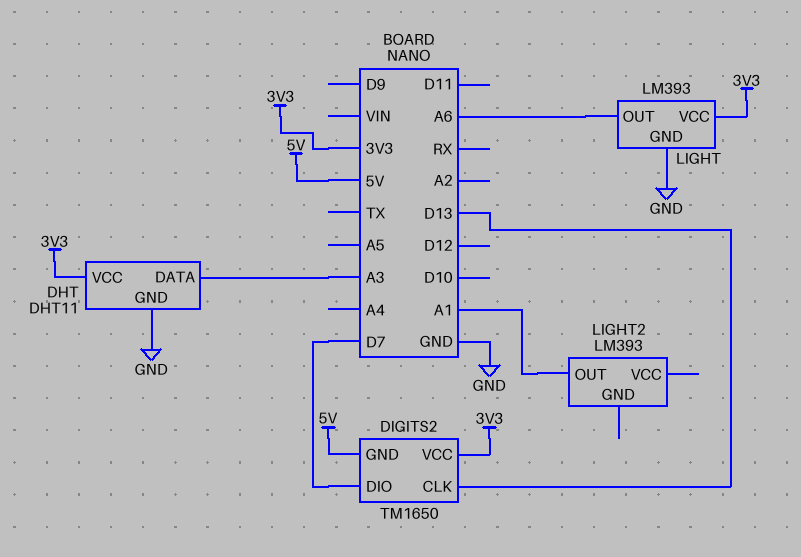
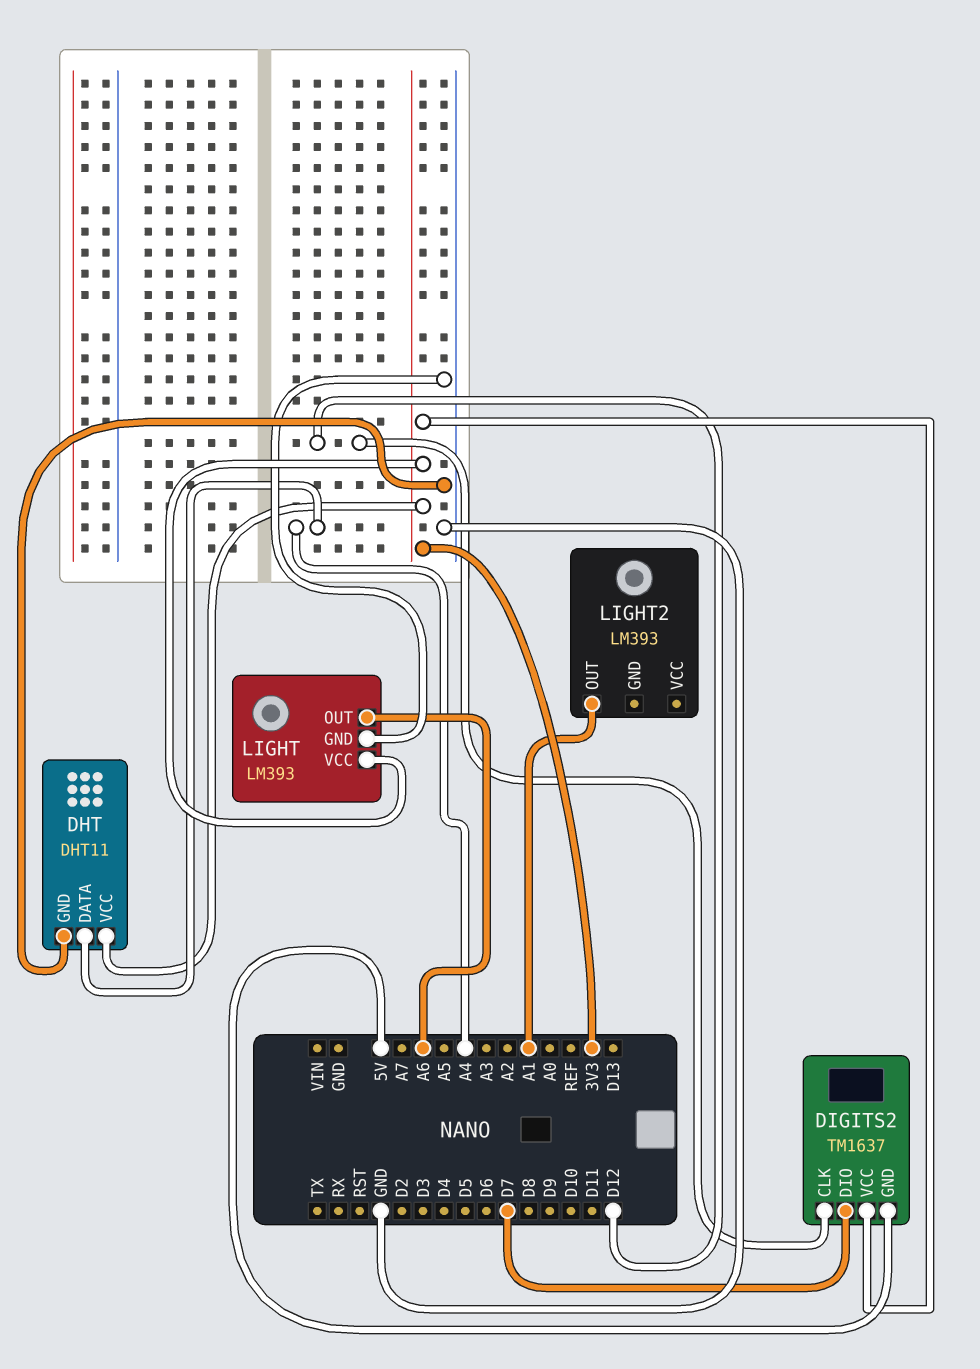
DHT pin DATA: A3 -> A4
DIGITS2: TM1650 -> TM1637
DIGITS2 pin CLK: D13 -> D12

